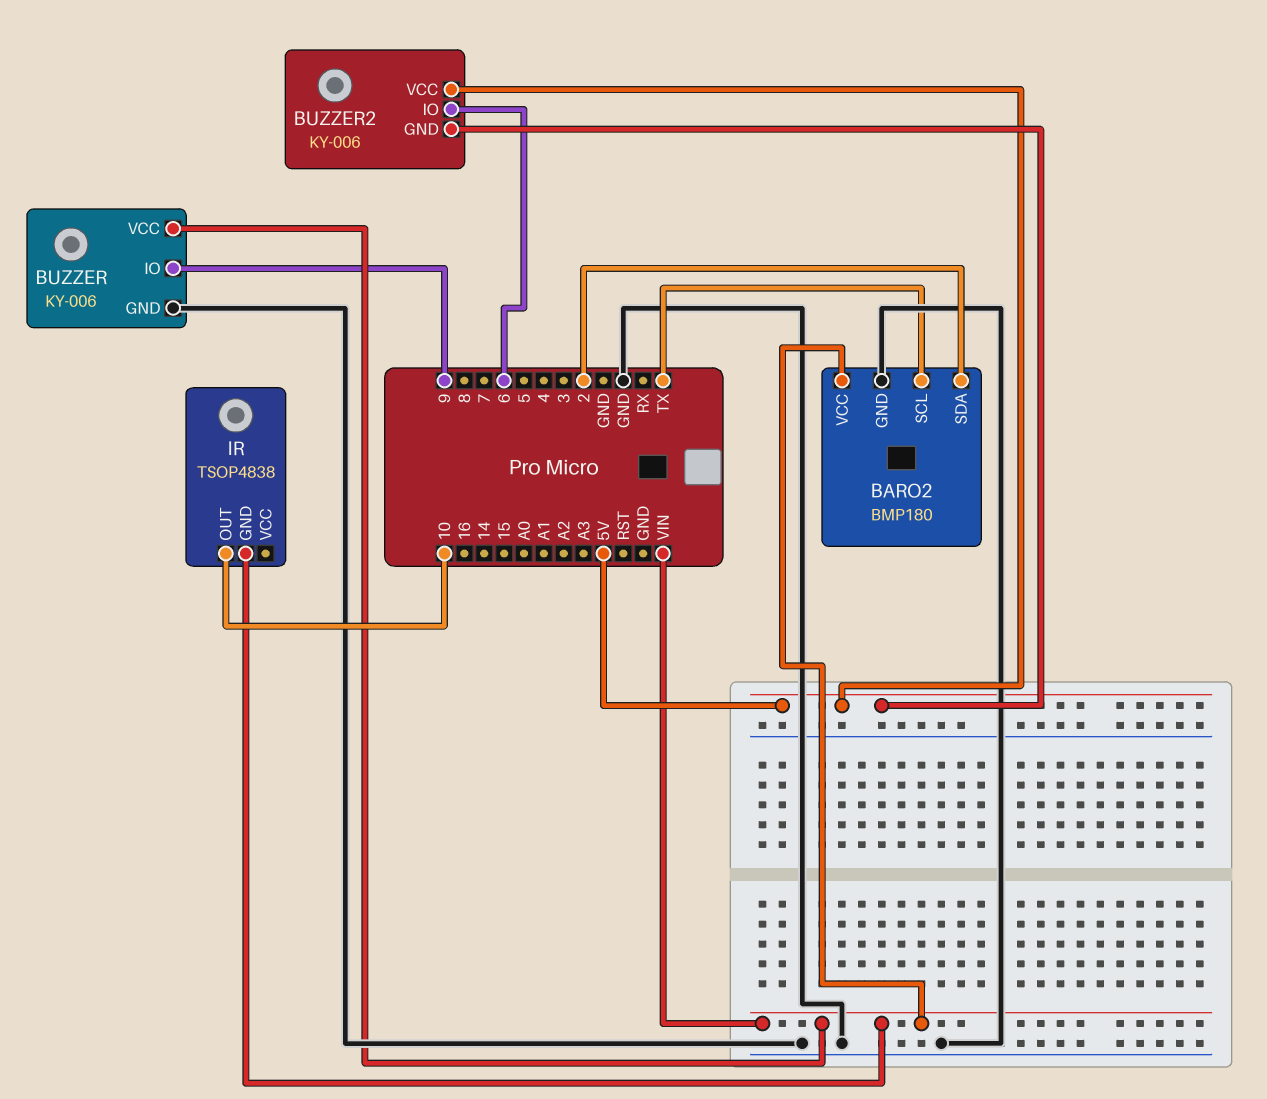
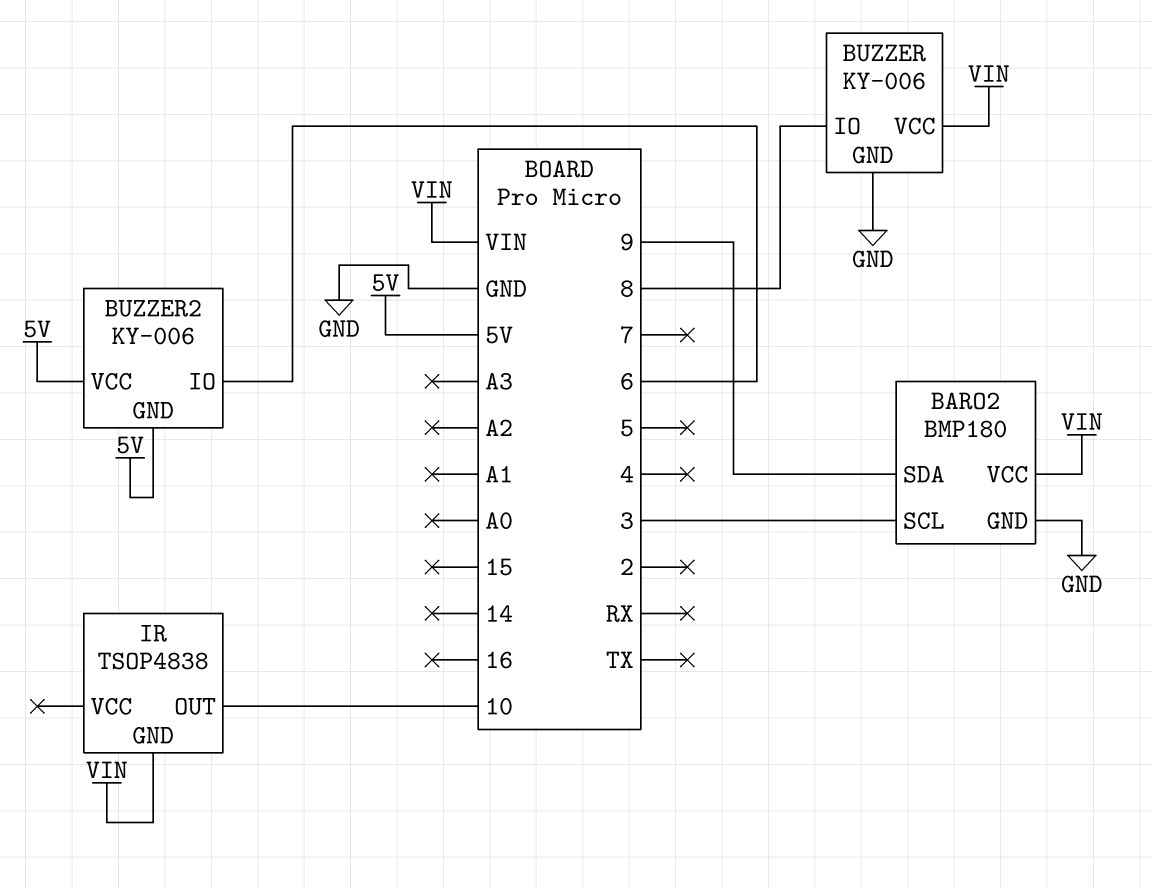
BARO2 pin SCL: TX -> 3
BARO2 pin SDA: 2 -> 9
BUZZER pin IO: 9 -> 8

